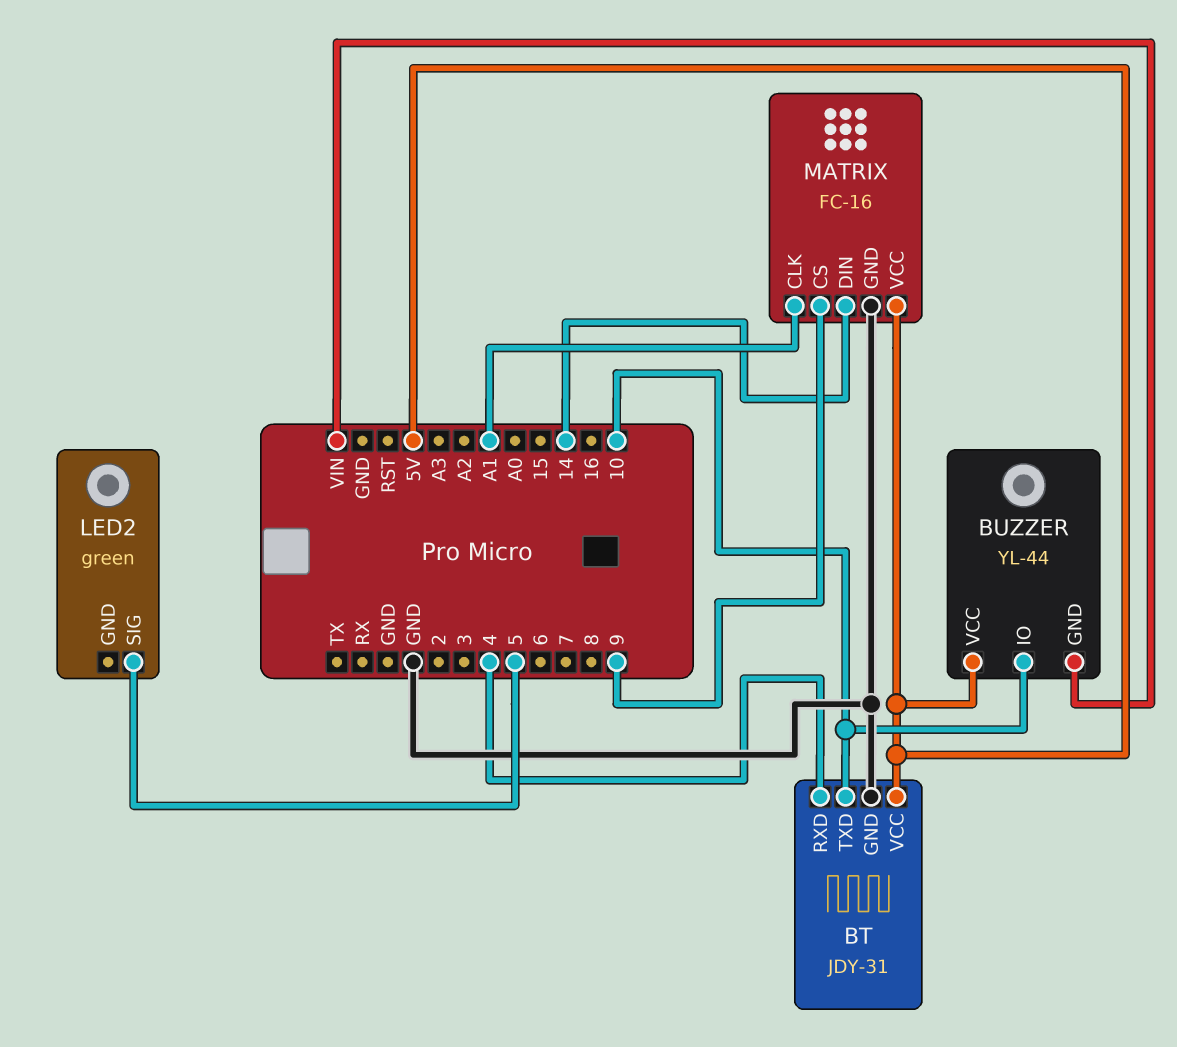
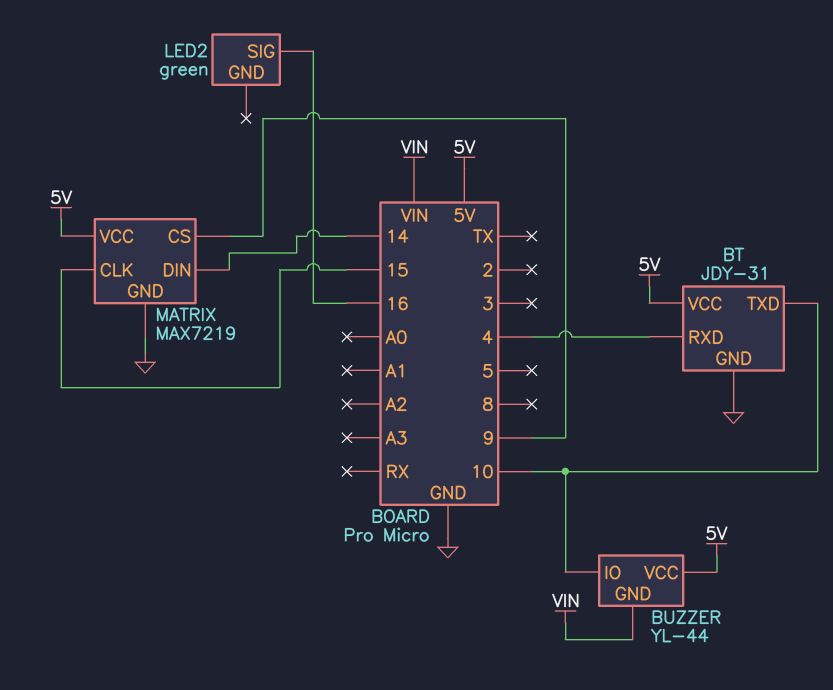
LED2 pin SIG: 5 -> 16
MATRIX: FC-16 -> MAX7219
MATRIX pin CLK: A1 -> 15

